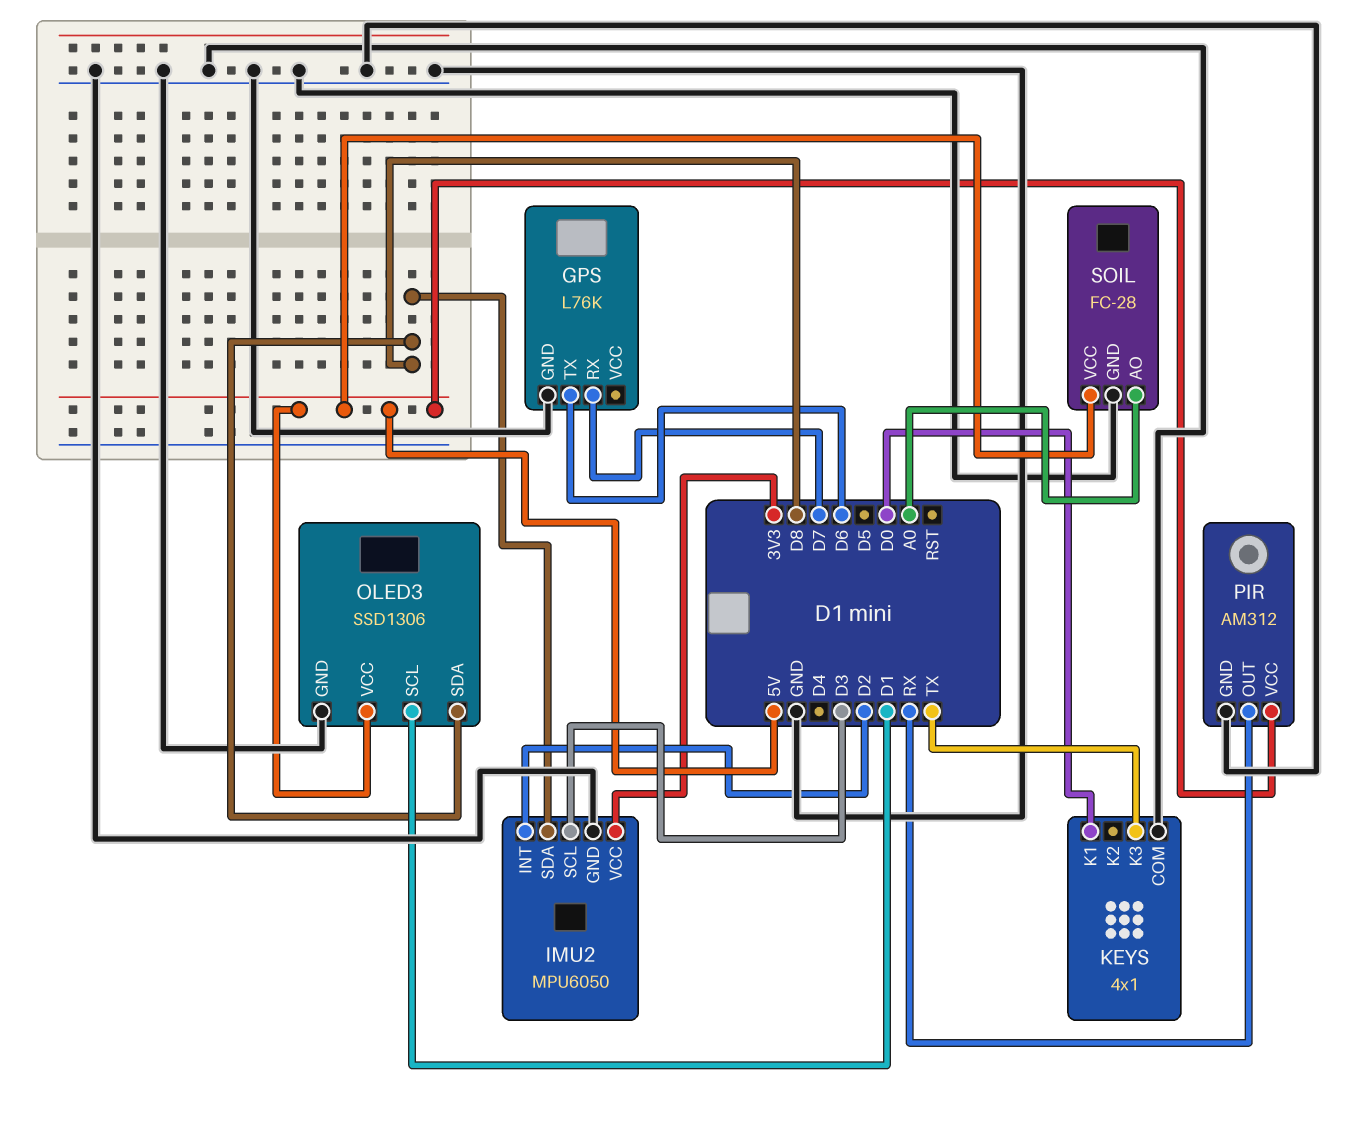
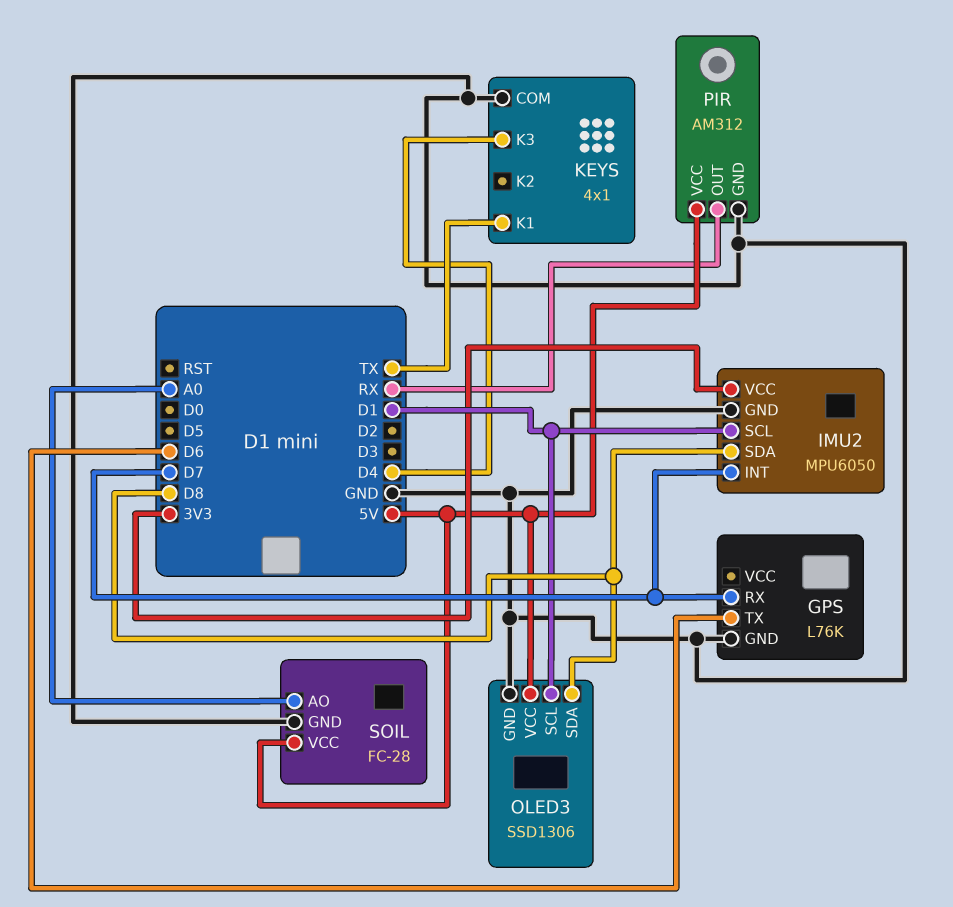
IMU2 pin INT: D2 -> D7
IMU2 pin SCL: D3 -> D1
KEYS pin K1: D0 -> TX
KEYS pin K3: TX -> D4

